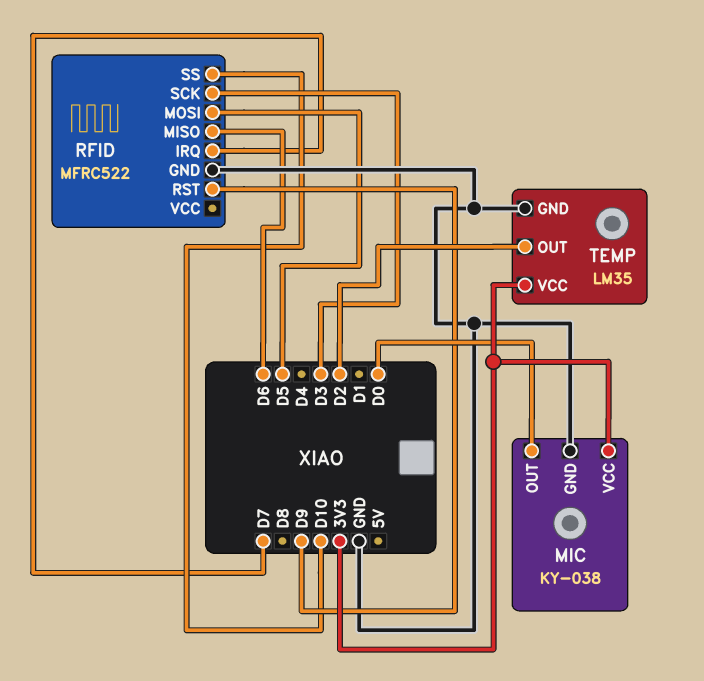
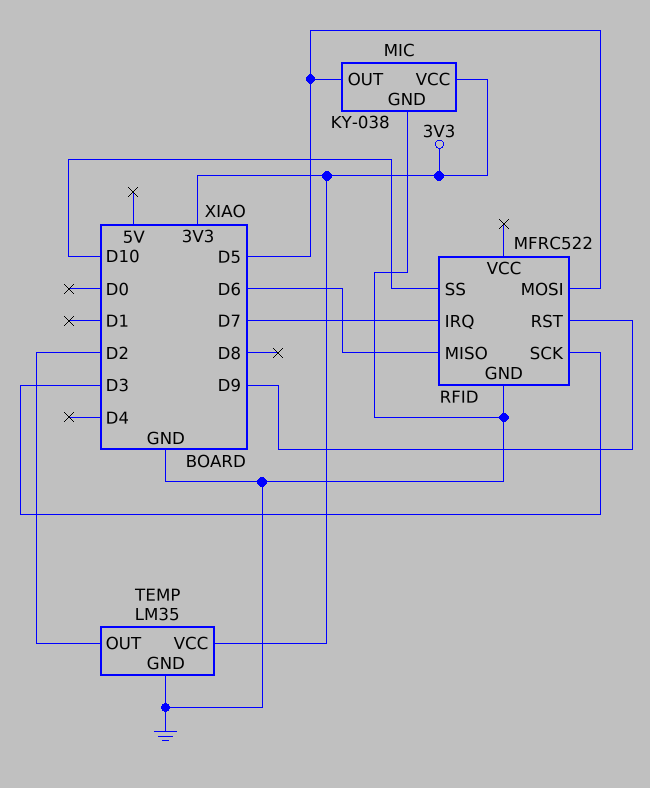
MIC pin OUT: D0 -> D5

